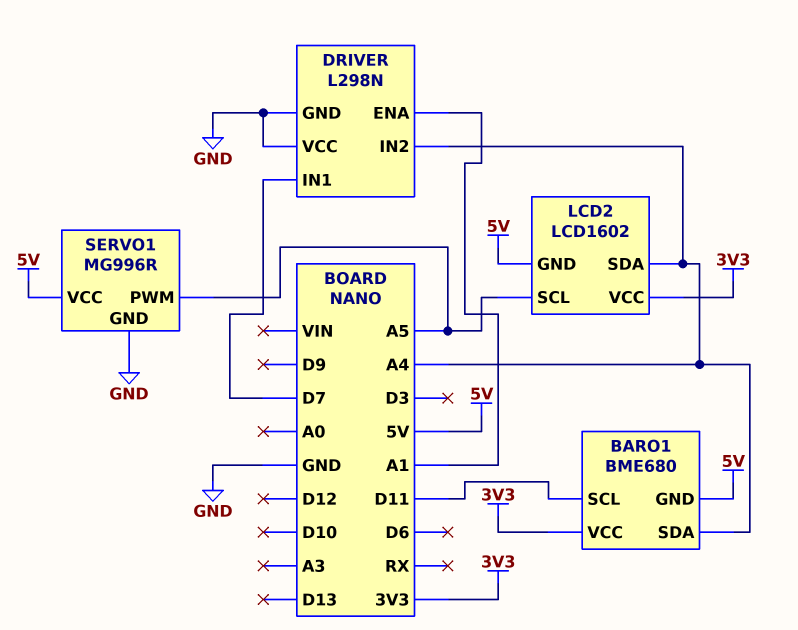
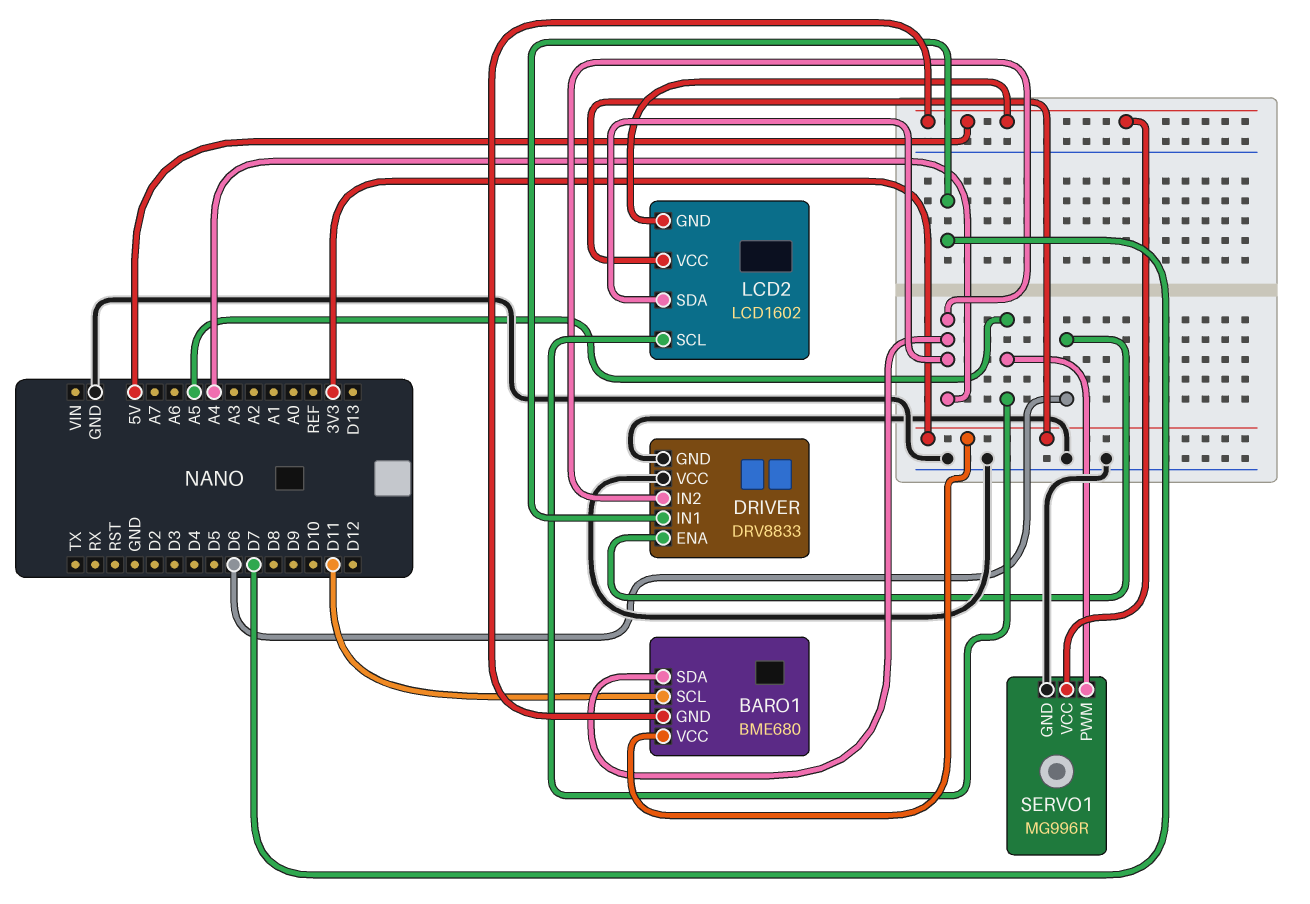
DRIVER: L298N -> DRV8833
DRIVER pin ENA: A1 -> D6

